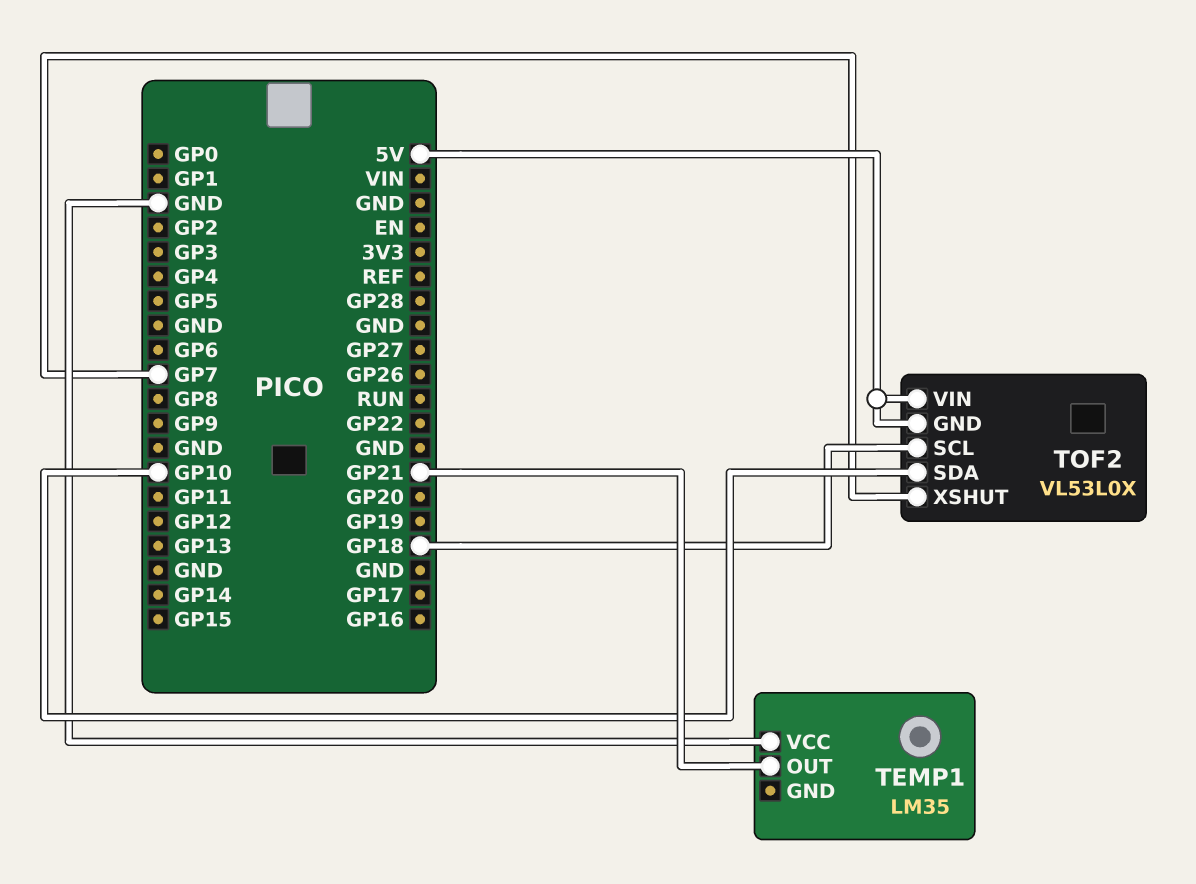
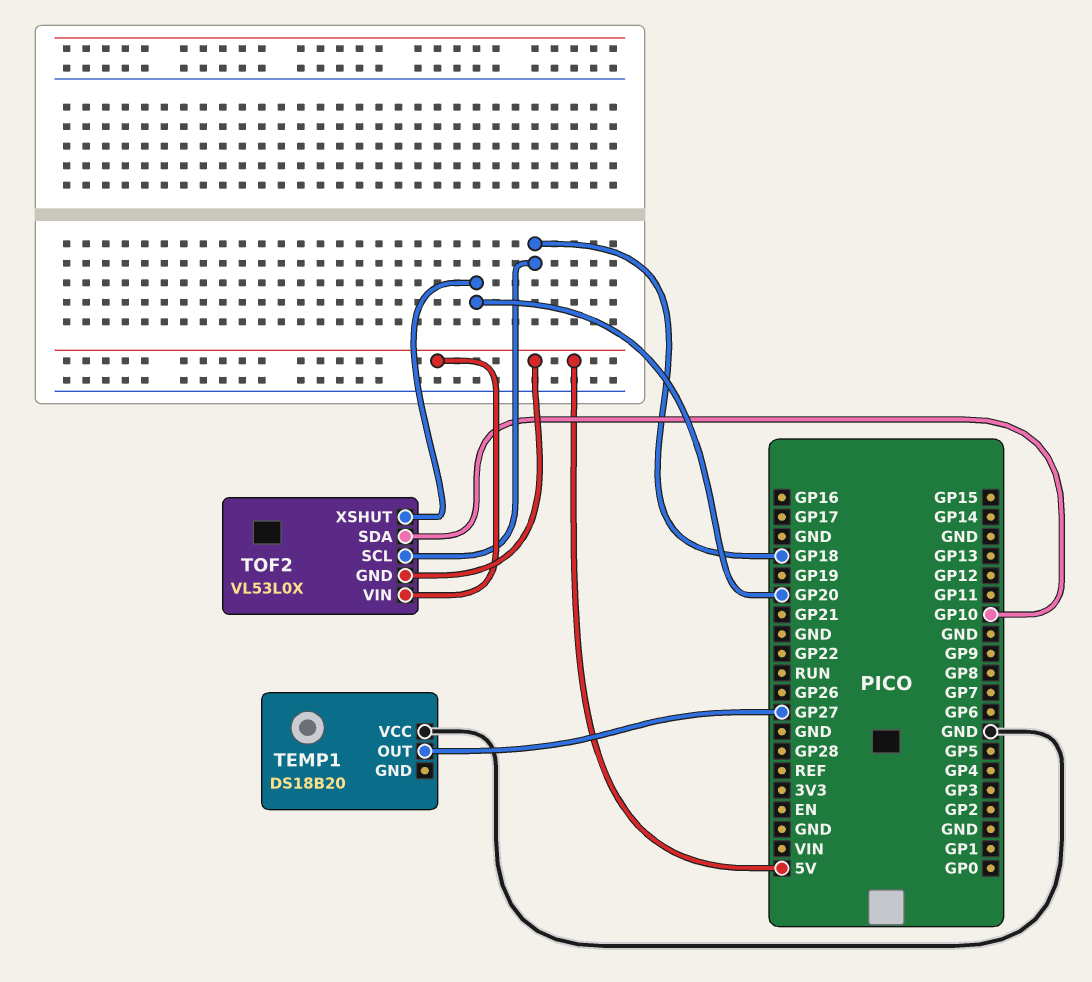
TEMP1: LM35 -> DS18B20
TEMP1 pin OUT: GP21 -> GP27
TOF2 pin XSHUT: GP7 -> GP20

